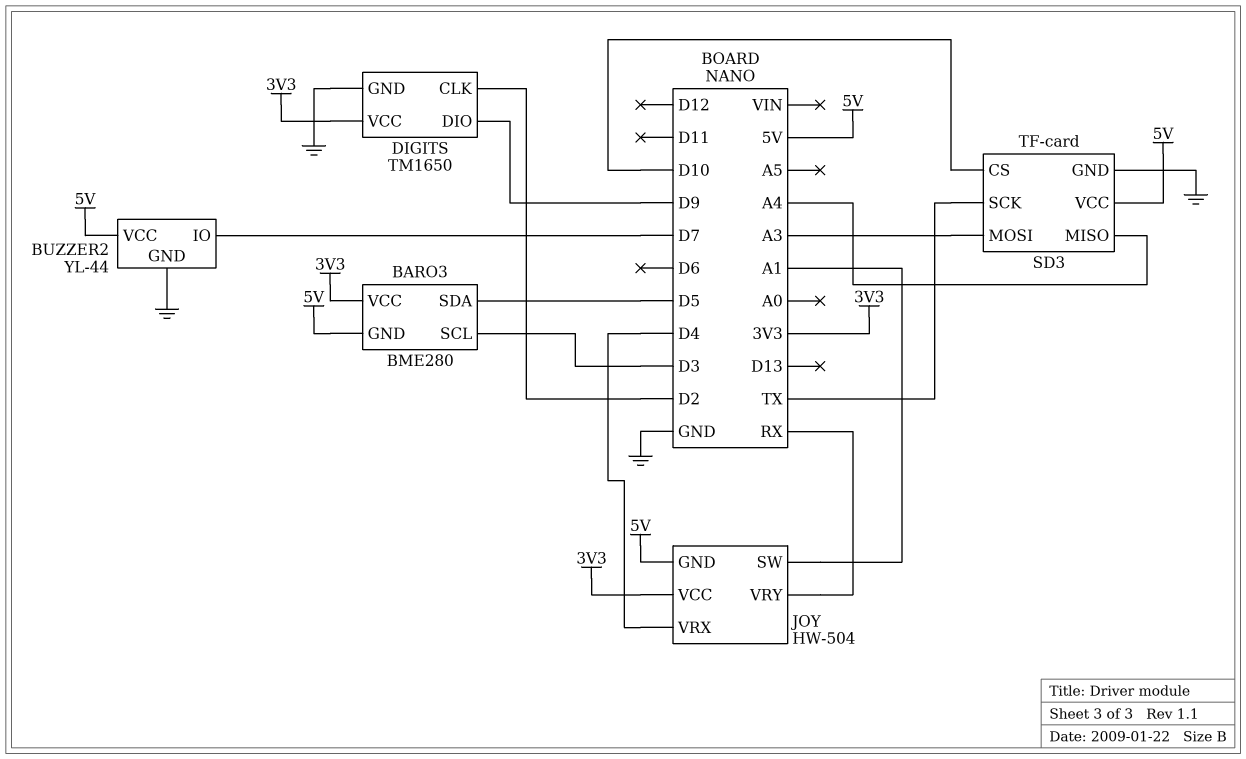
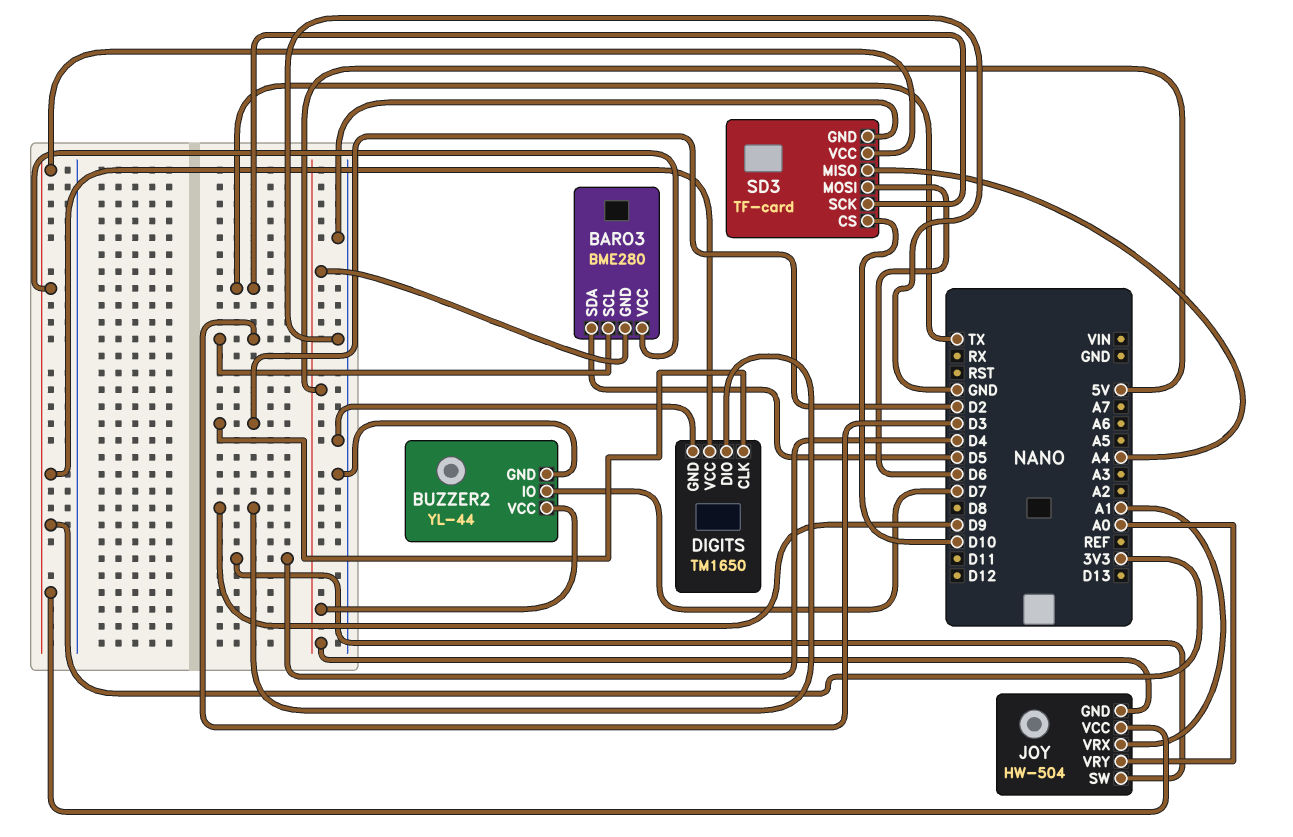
JOY pin SW: A1 -> D4
JOY pin VRX: D4 -> A1
JOY pin VRY: RX -> A0
SD3 pin MOSI: A3 -> D6
SD3 pin VCC: 5V -> 3V3

